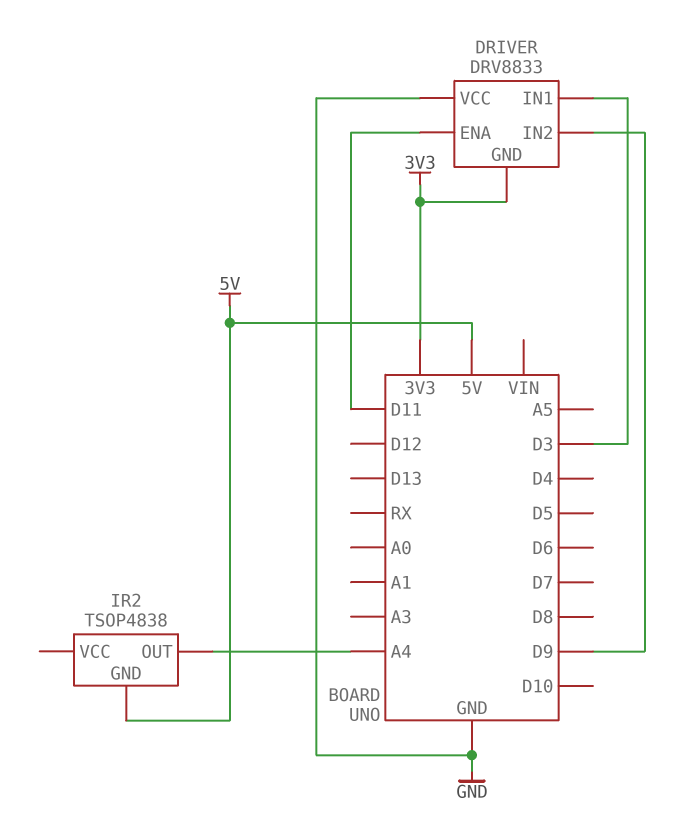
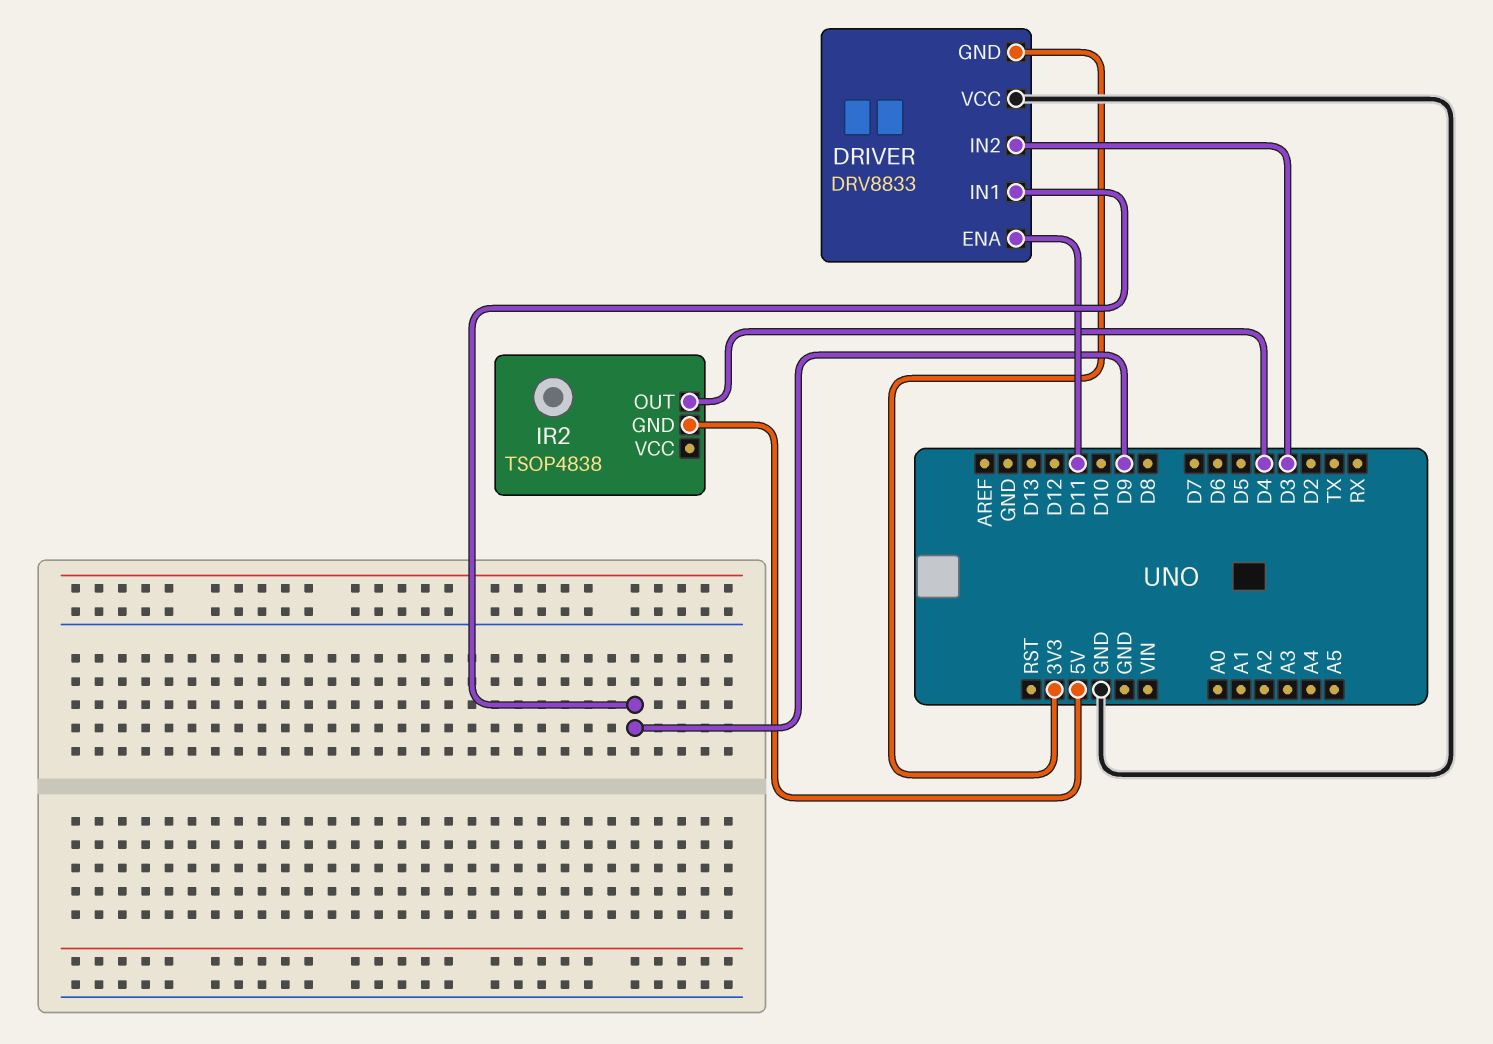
DRIVER pin IN1: D3 -> D9
DRIVER pin IN2: D9 -> D3
IR2 pin OUT: A4 -> D4

